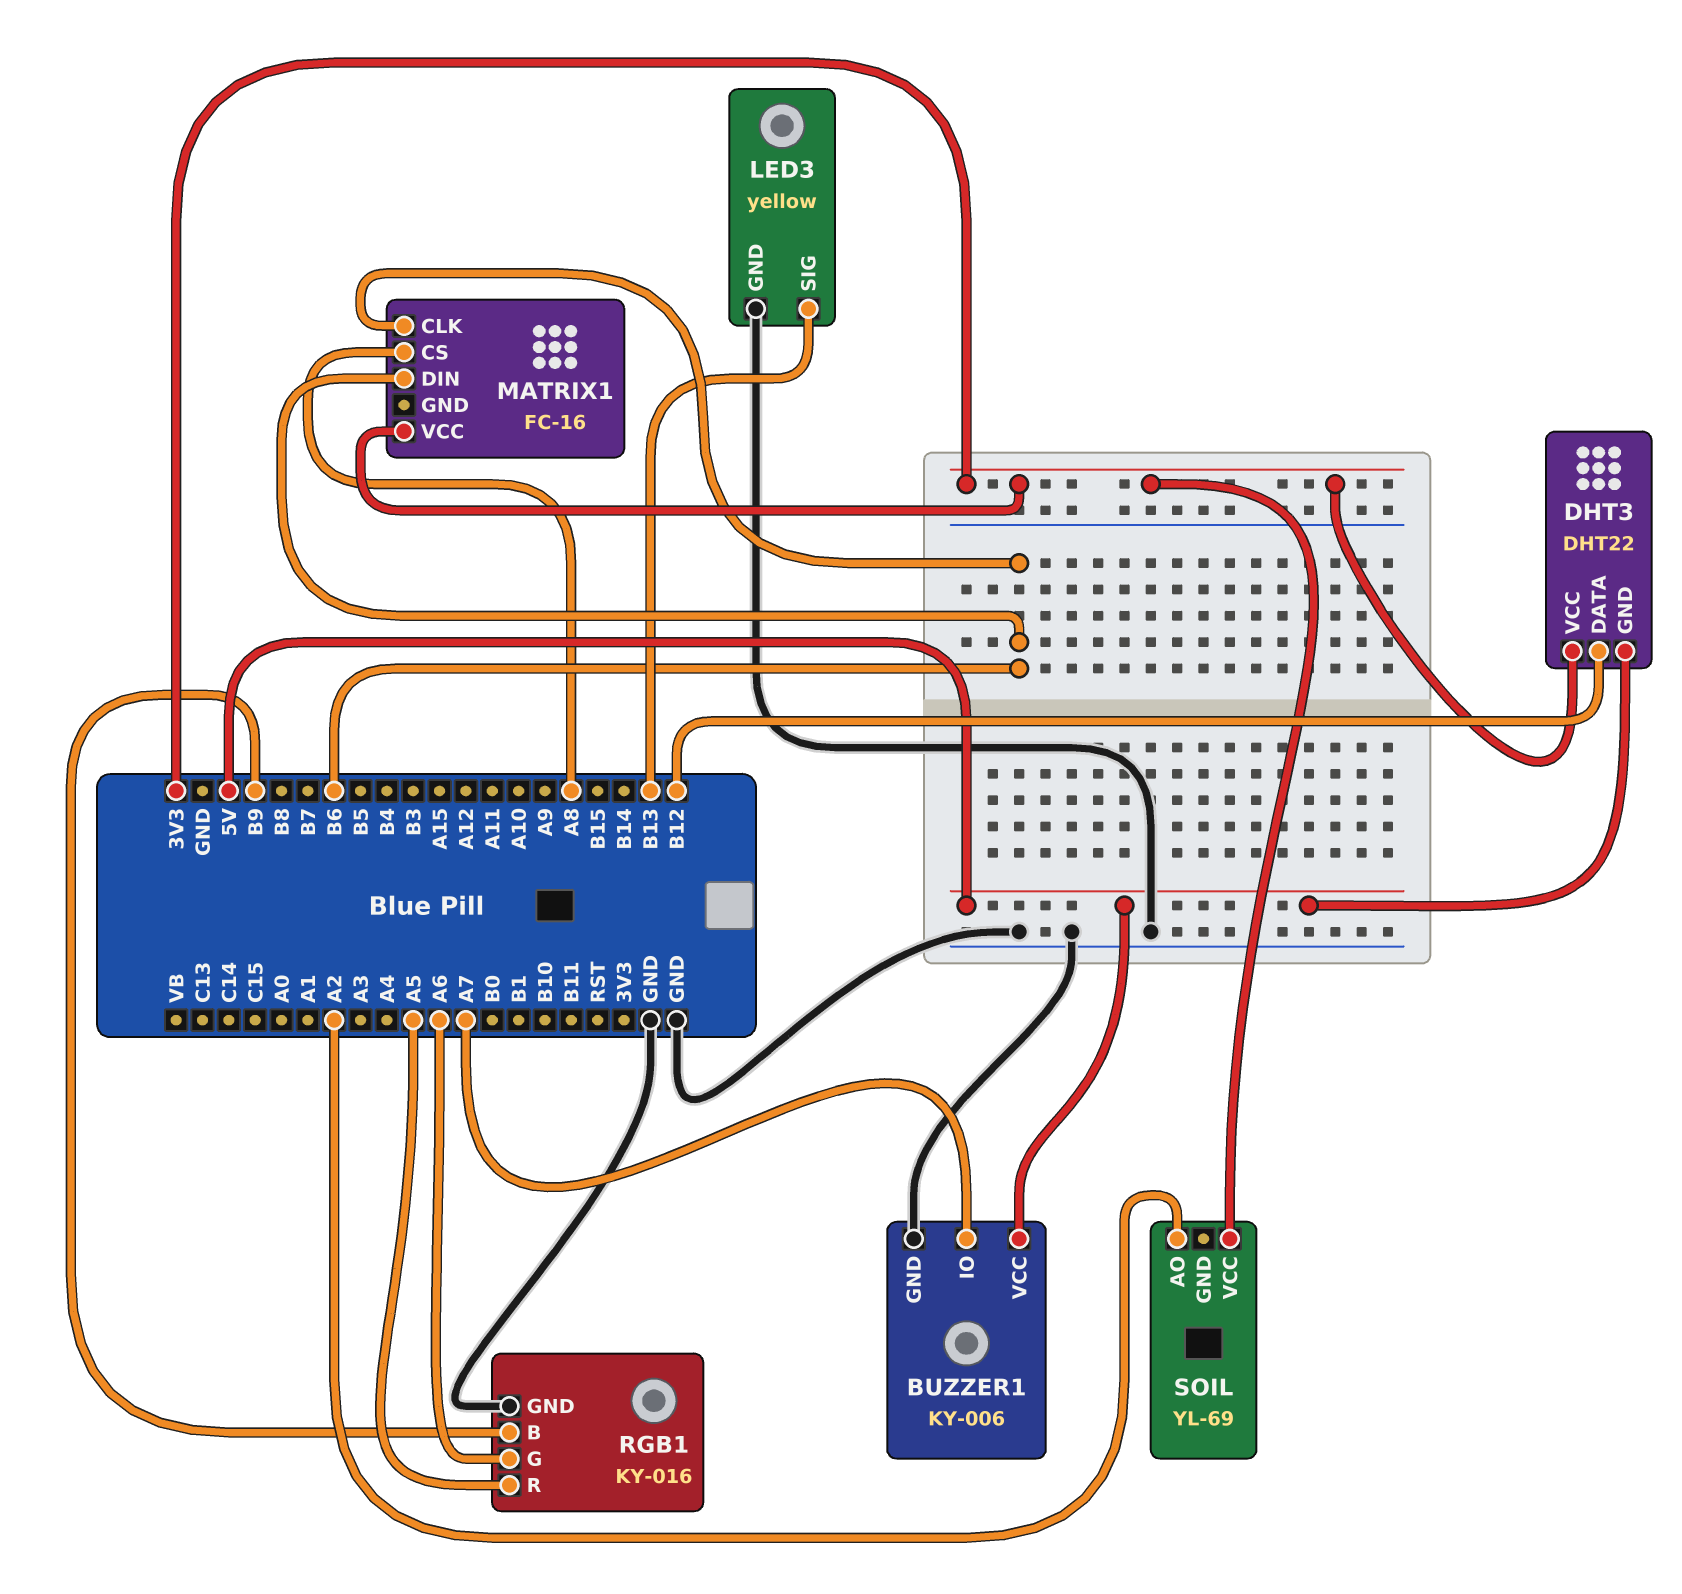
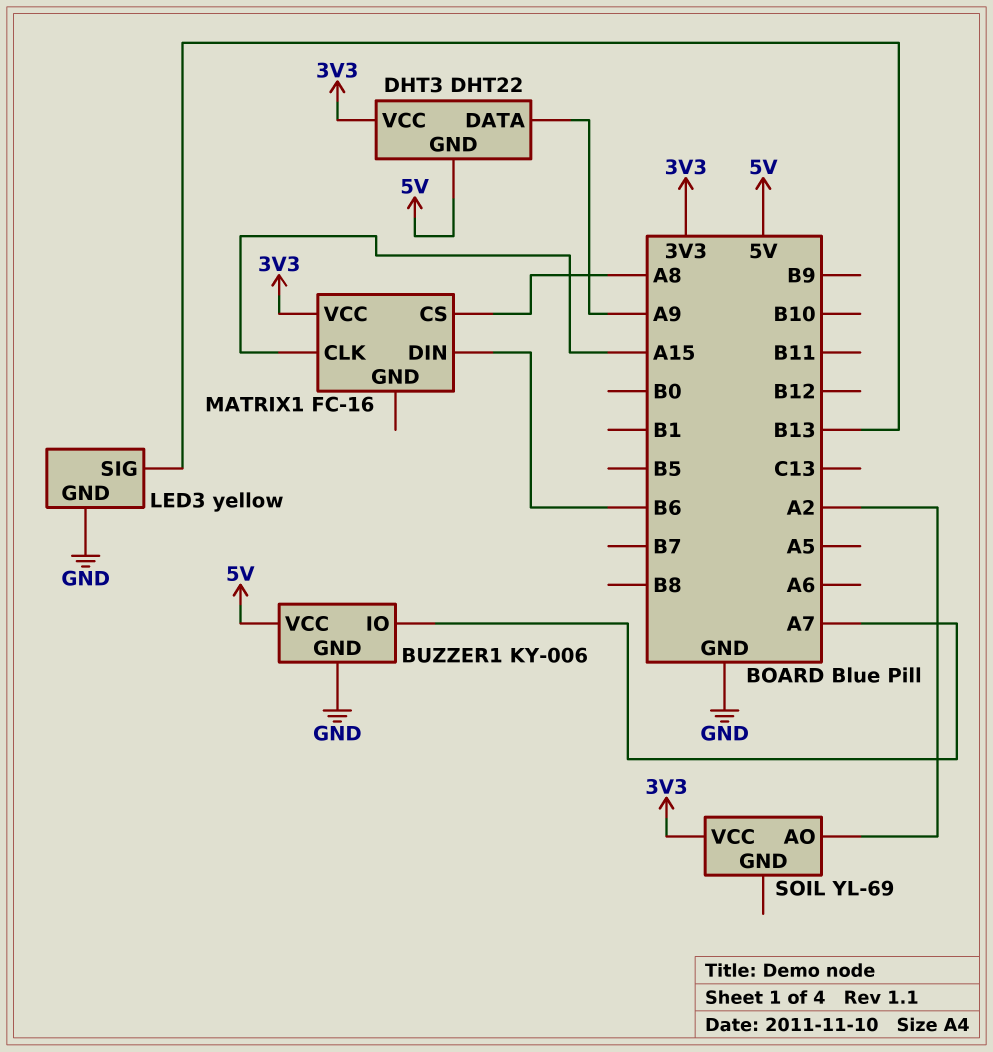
DHT3 pin DATA: B12 -> A9
MATRIX1 pin CLK: B6 -> A15
RGB1: KY-016 -> none
RGB1 pin B: B9 -> none
RGB1 pin G: A6 -> none
RGB1 pin GND: GND -> none
RGB1 pin R: A5 -> none

